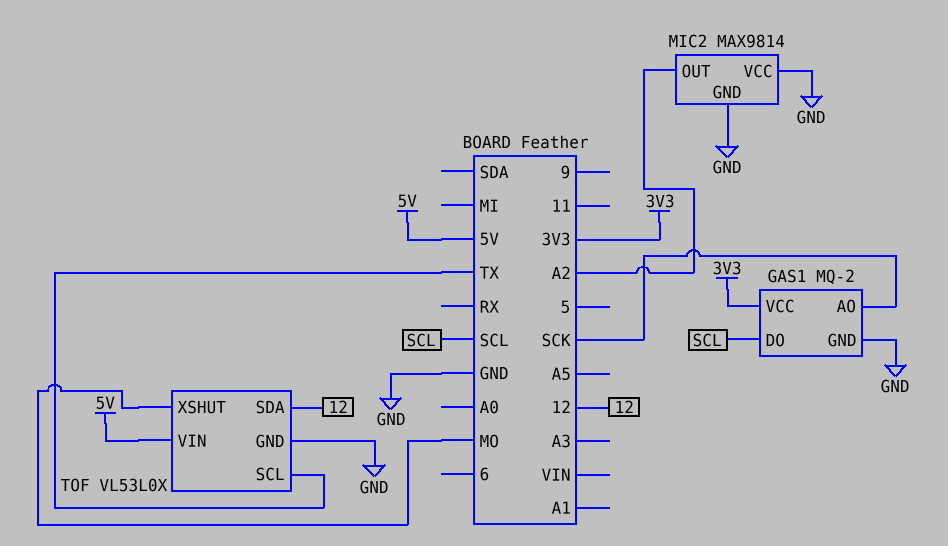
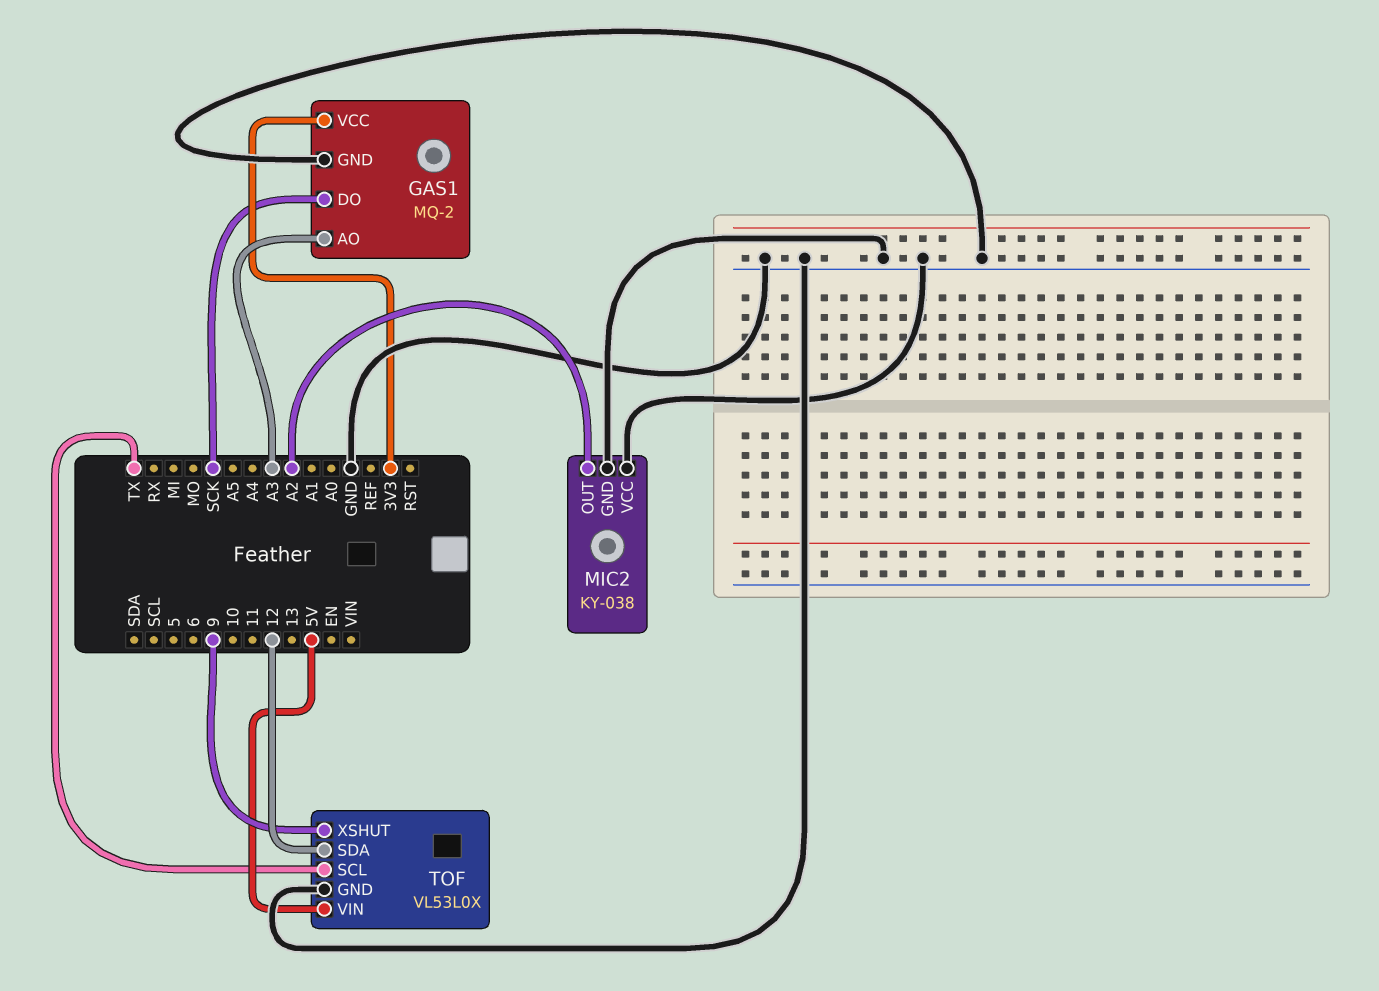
GAS1 pin AO: SCK -> A3
GAS1 pin DO: SCL -> SCK
MIC2: MAX9814 -> KY-038
TOF pin XSHUT: MO -> 9

